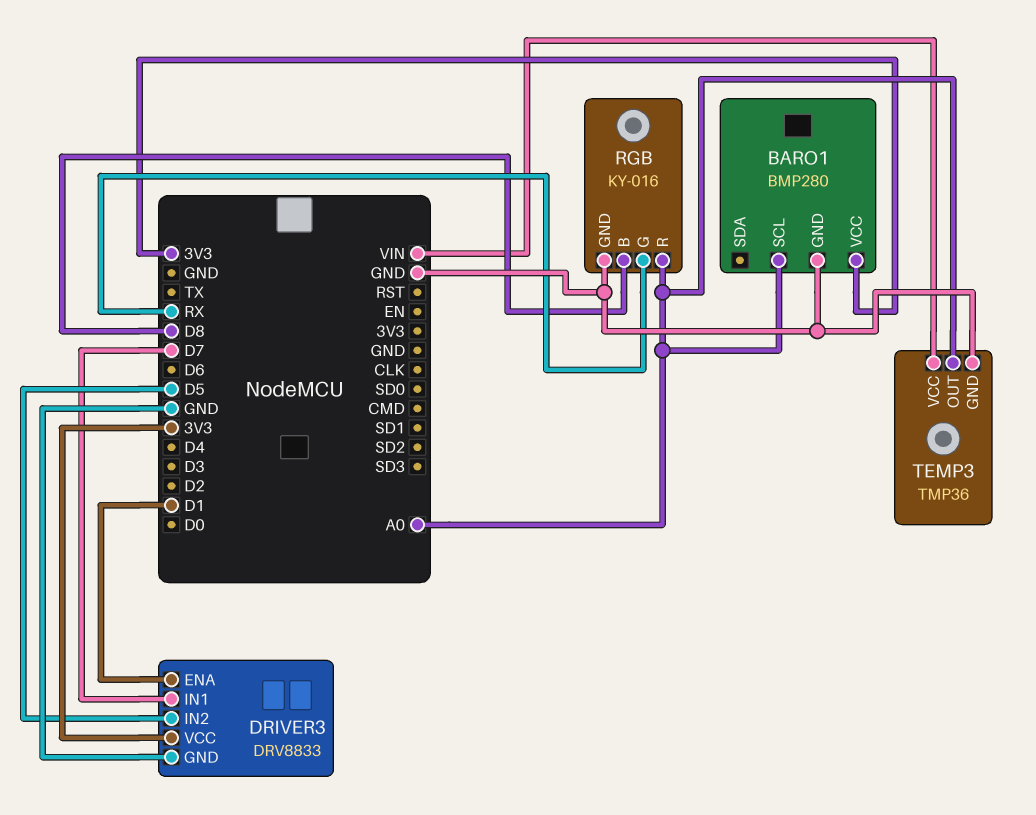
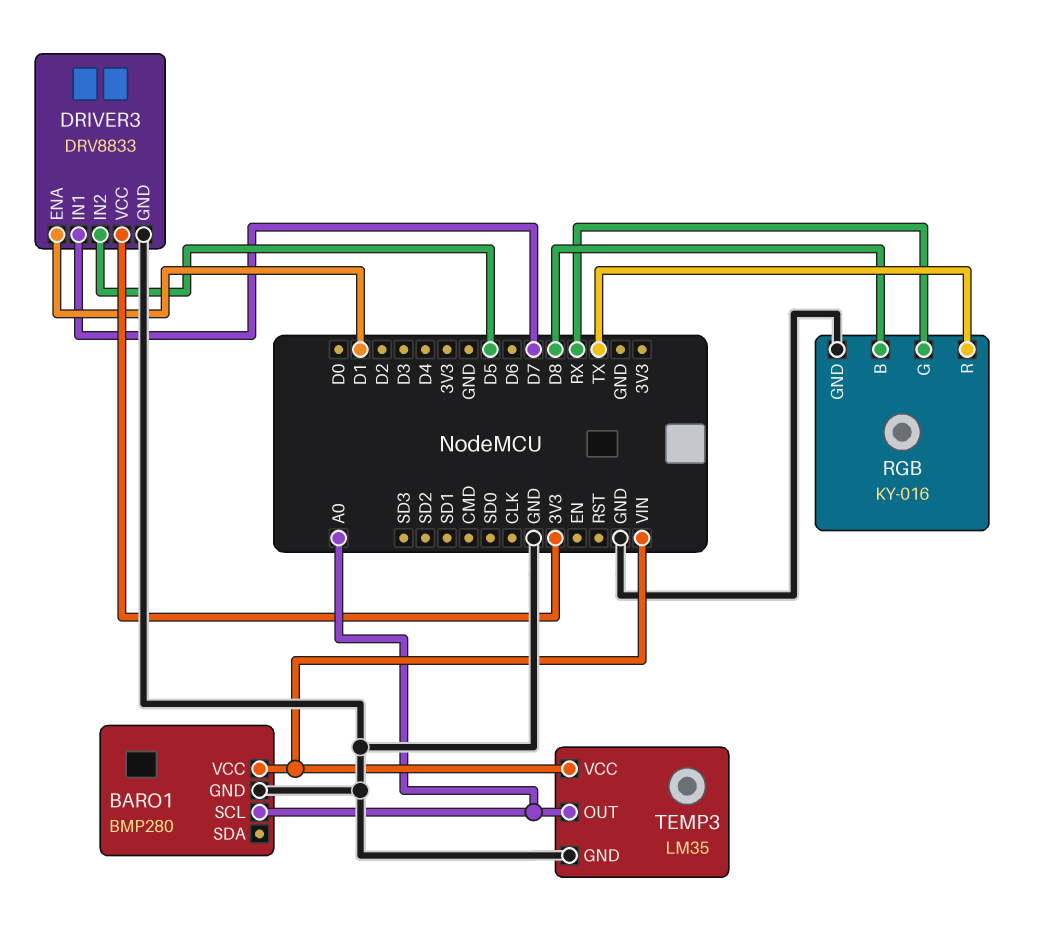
BARO1 pin VCC: 3V3 -> VIN
RGB pin R: A0 -> TX
TEMP3: TMP36 -> LM35

